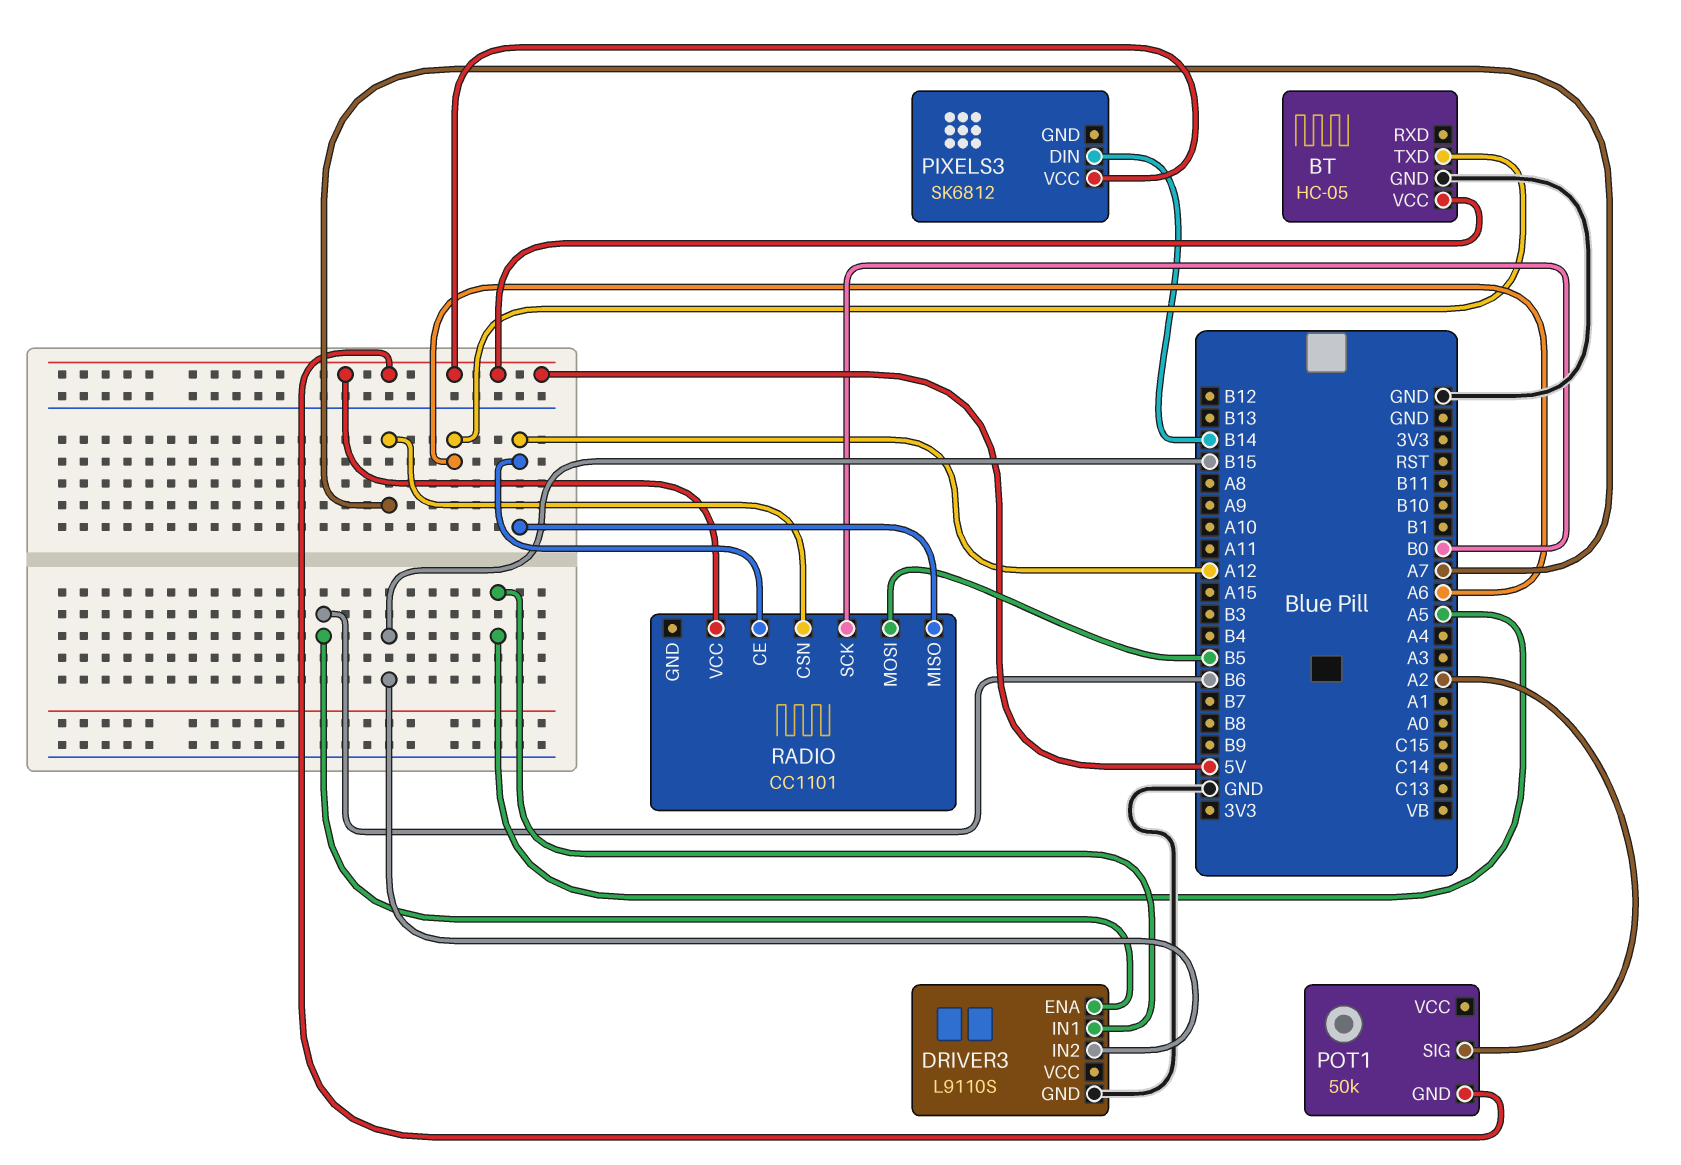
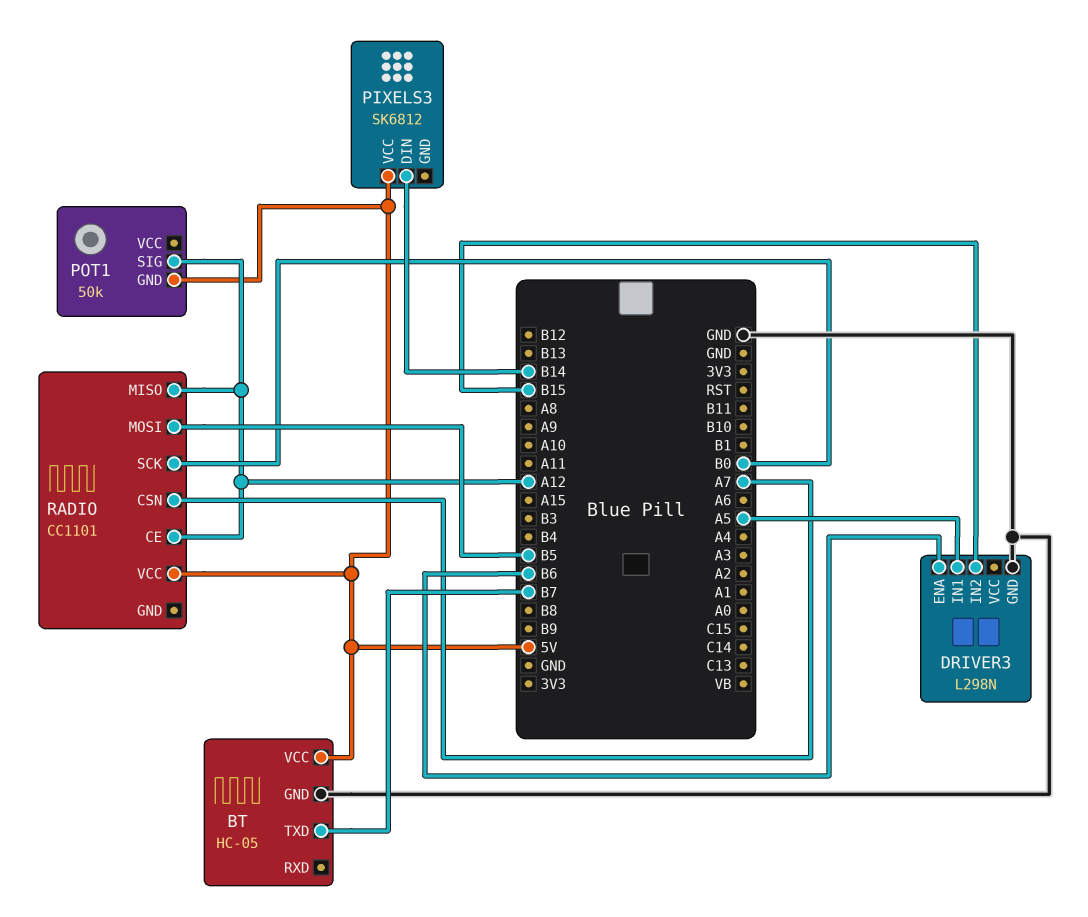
BT pin TXD: A6 -> B7
DRIVER3: L9110S -> L298N
POT1 pin SIG: A2 -> A12

